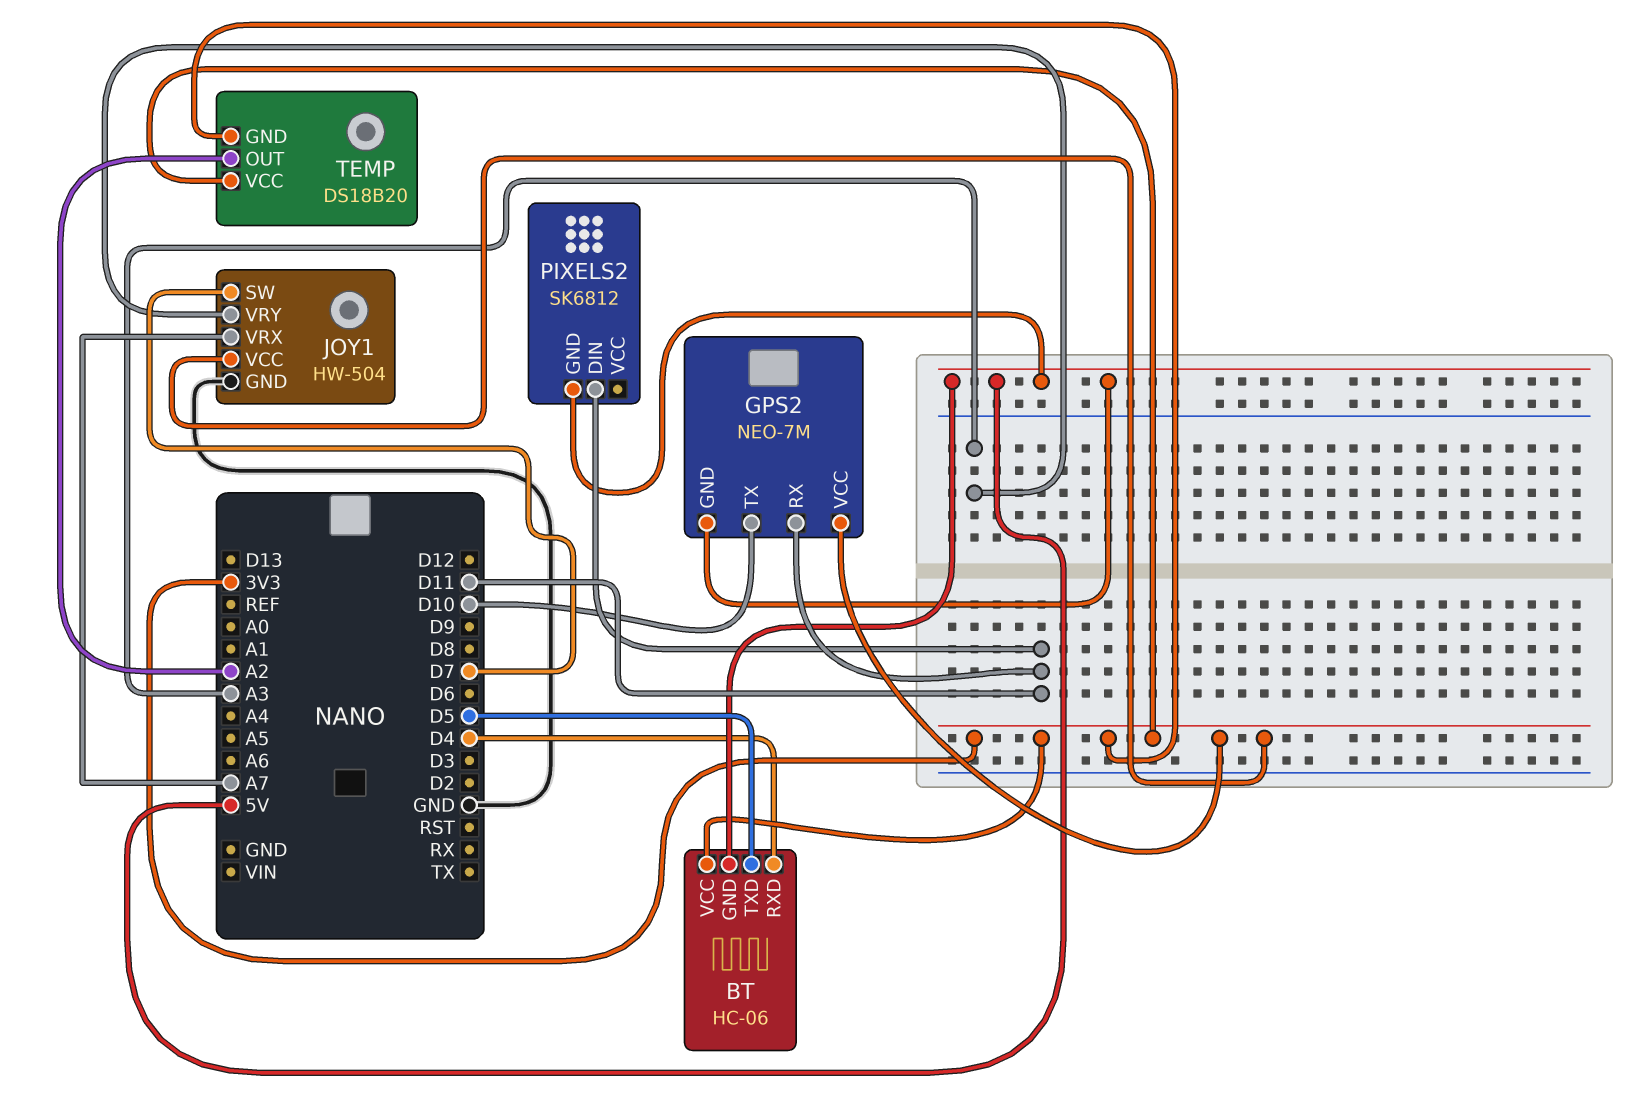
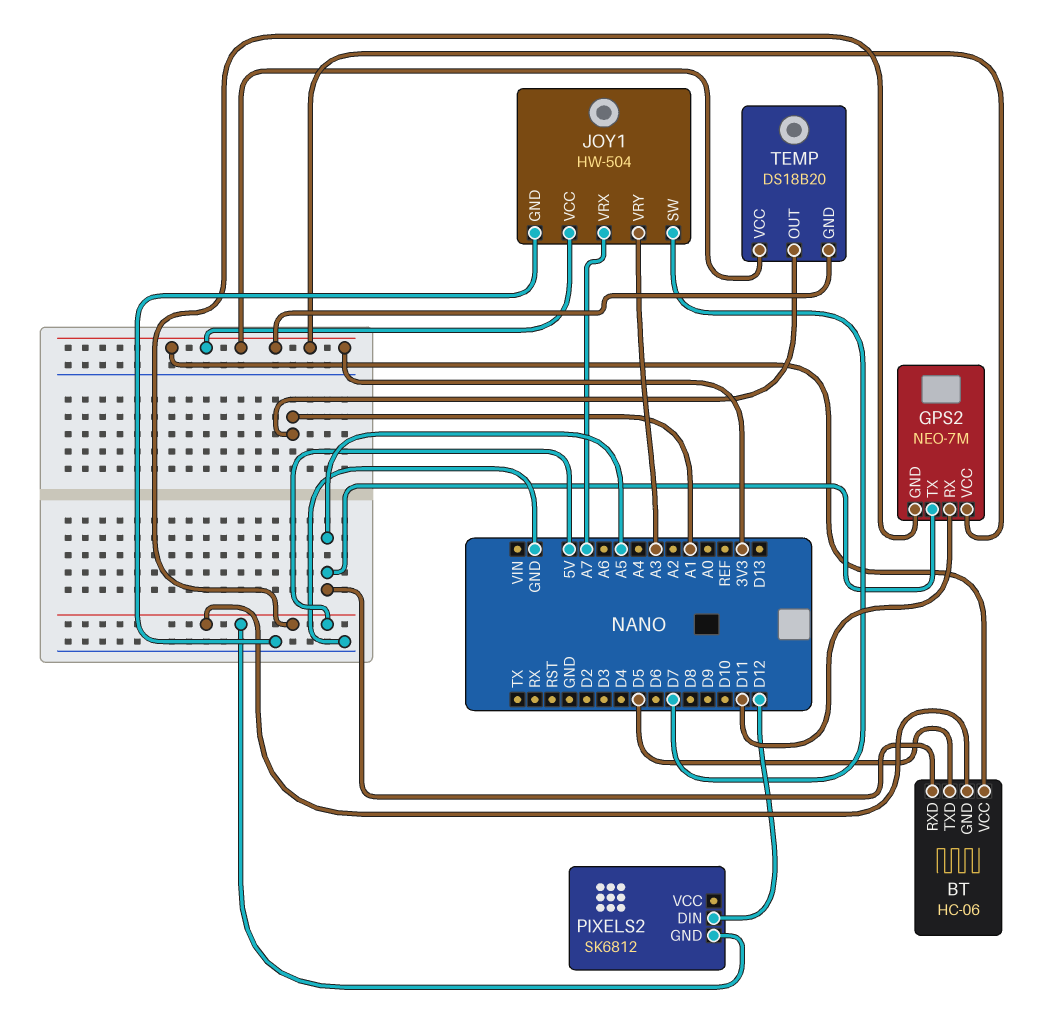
BT pin RXD: D4 -> A5
GPS2 pin TX: D10 -> A5
PIXELS2 pin DIN: D11 -> D12
TEMP pin OUT: A2 -> A1

